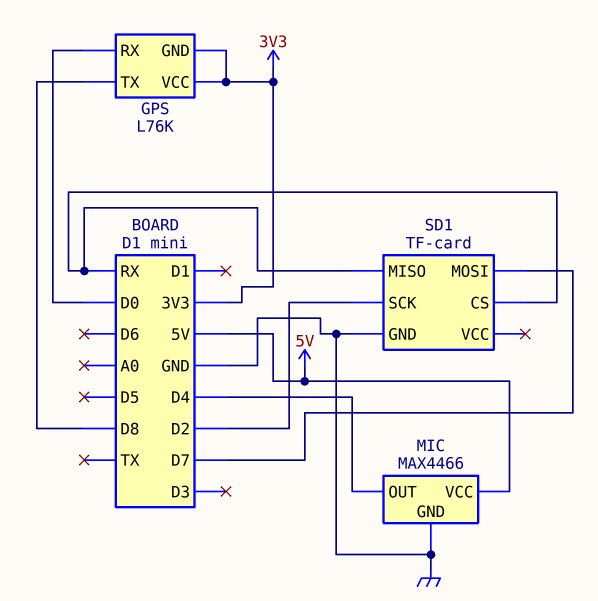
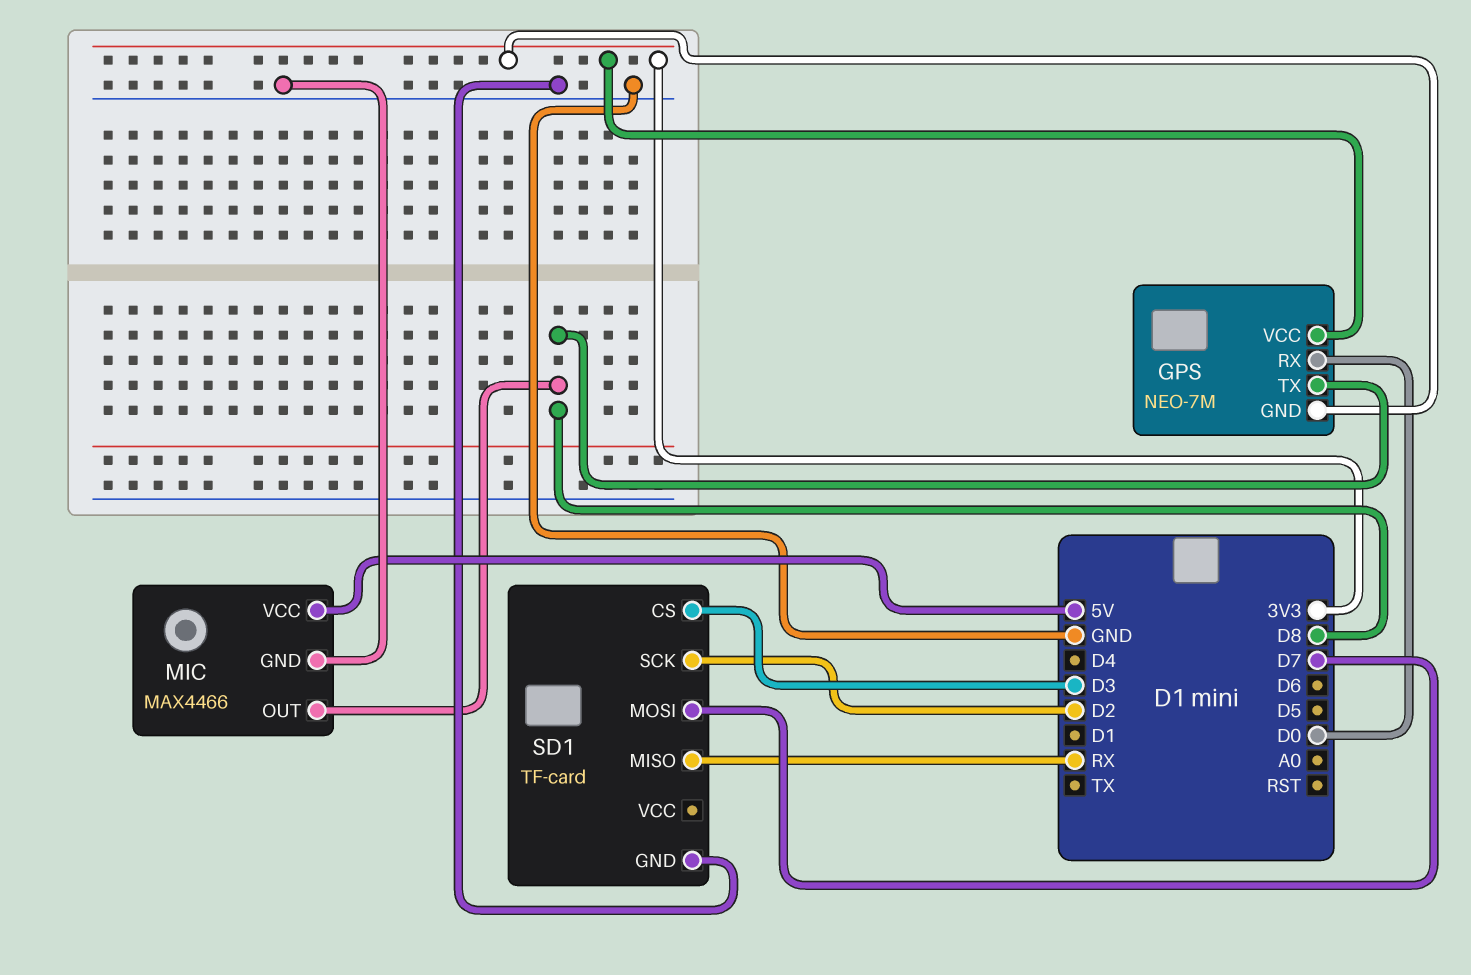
GPS: L76K -> NEO-7M
MIC pin OUT: D4 -> D8
SD1 pin CS: RX -> D3

